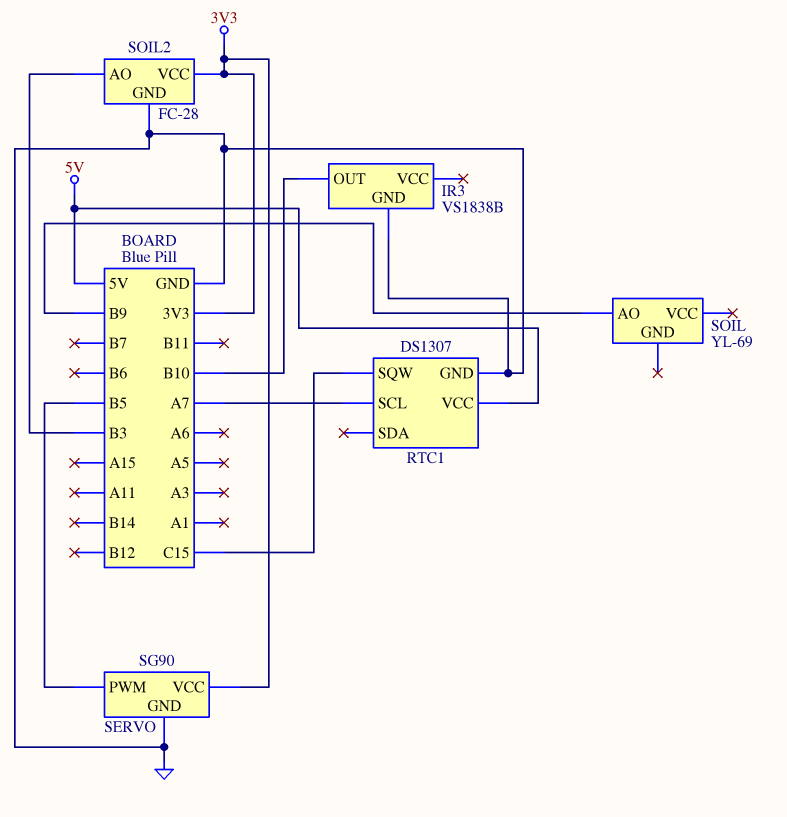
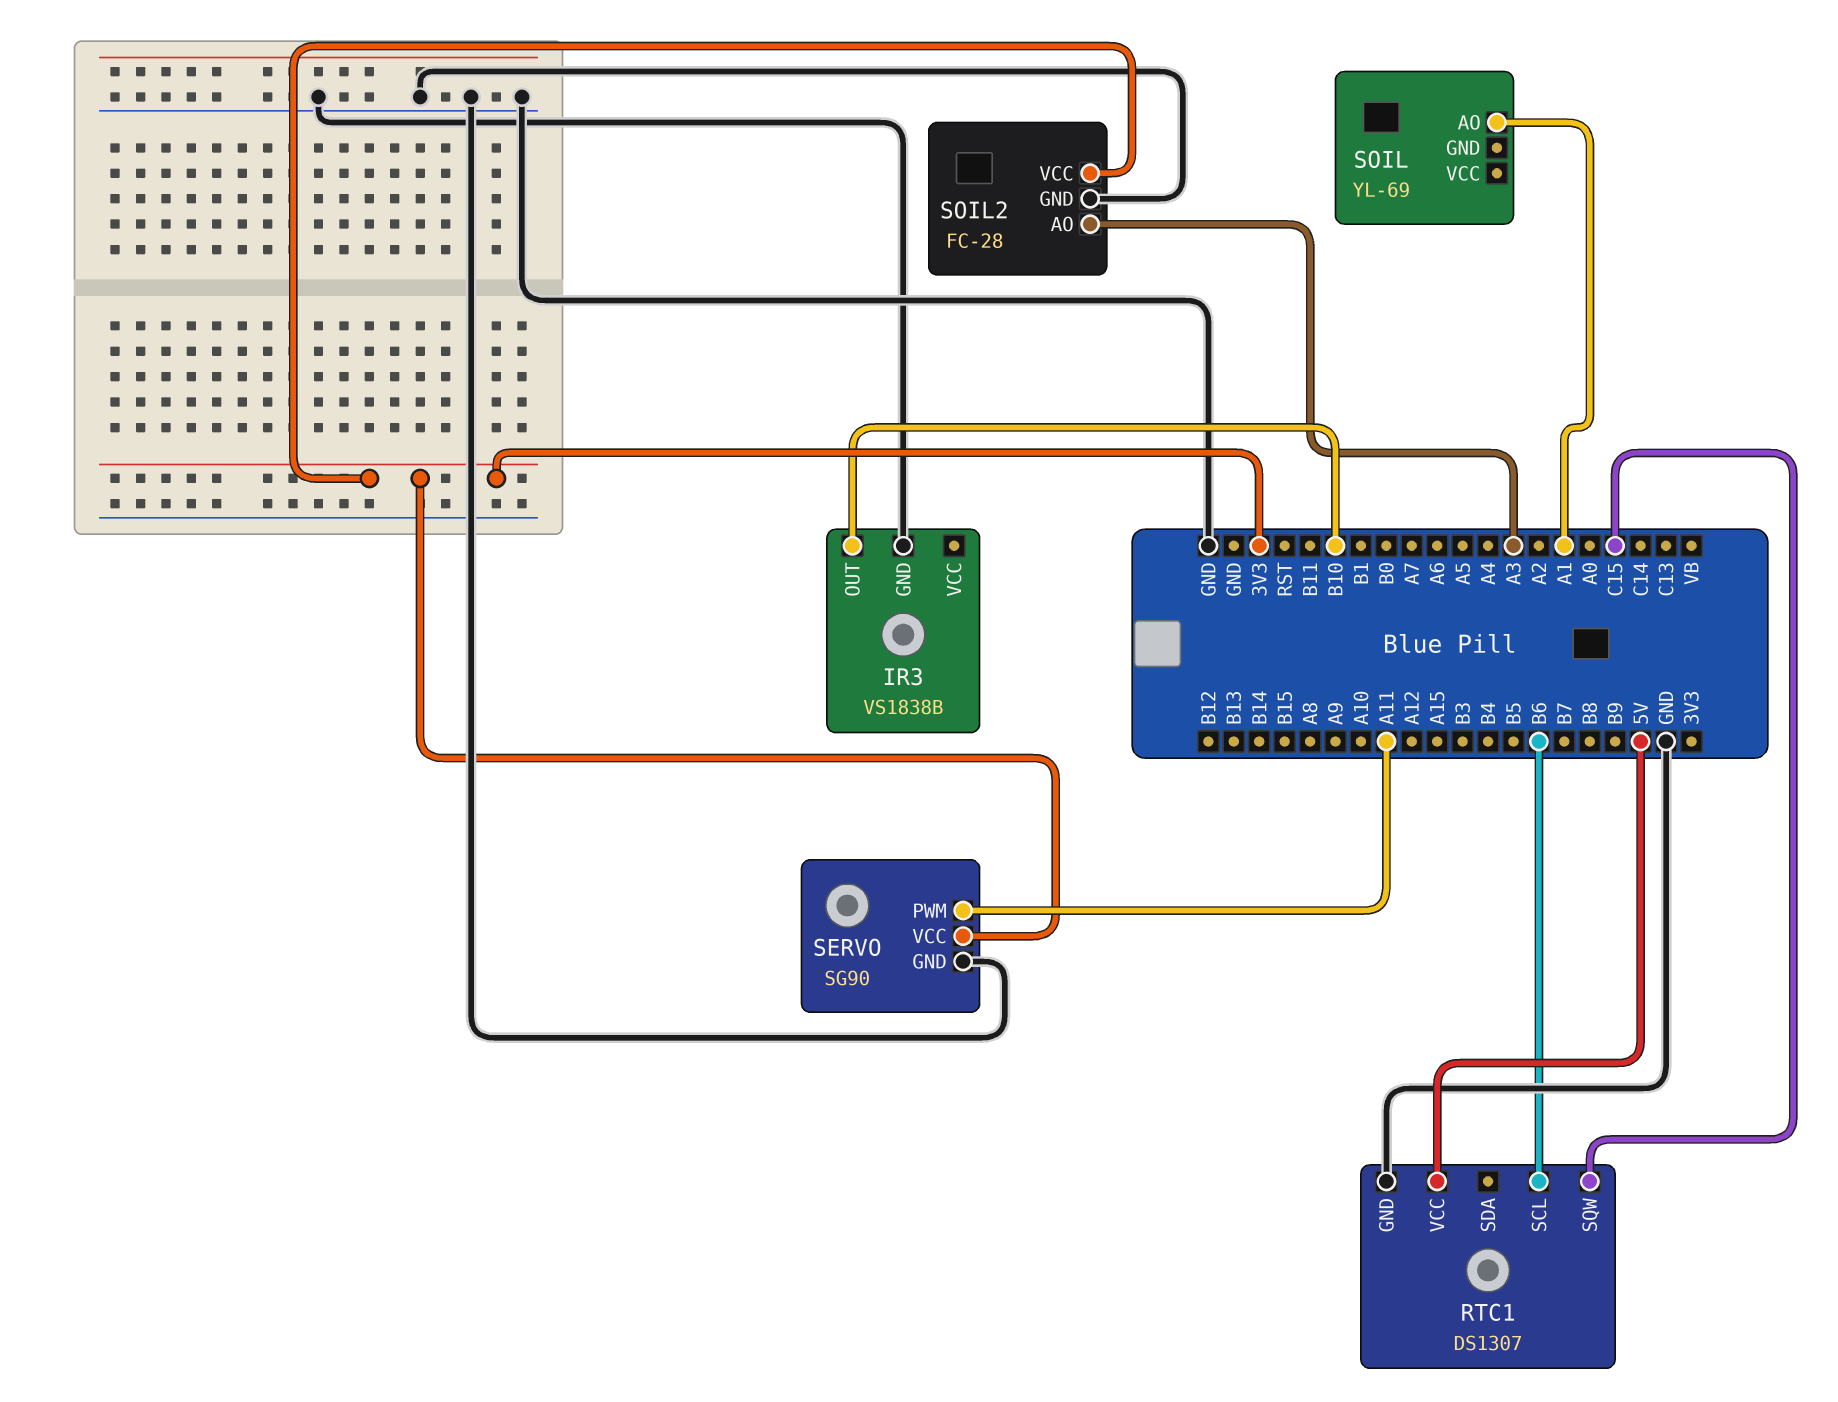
RTC1 pin SCL: A7 -> B6
SERVO pin PWM: B5 -> A11
SOIL pin AO: B9 -> A1
SOIL2 pin AO: B3 -> A3

